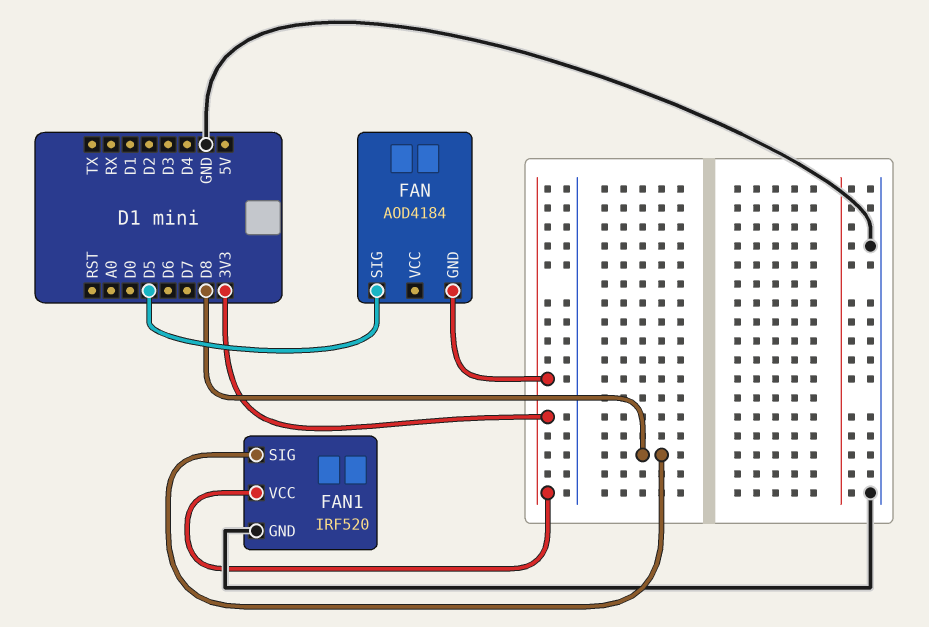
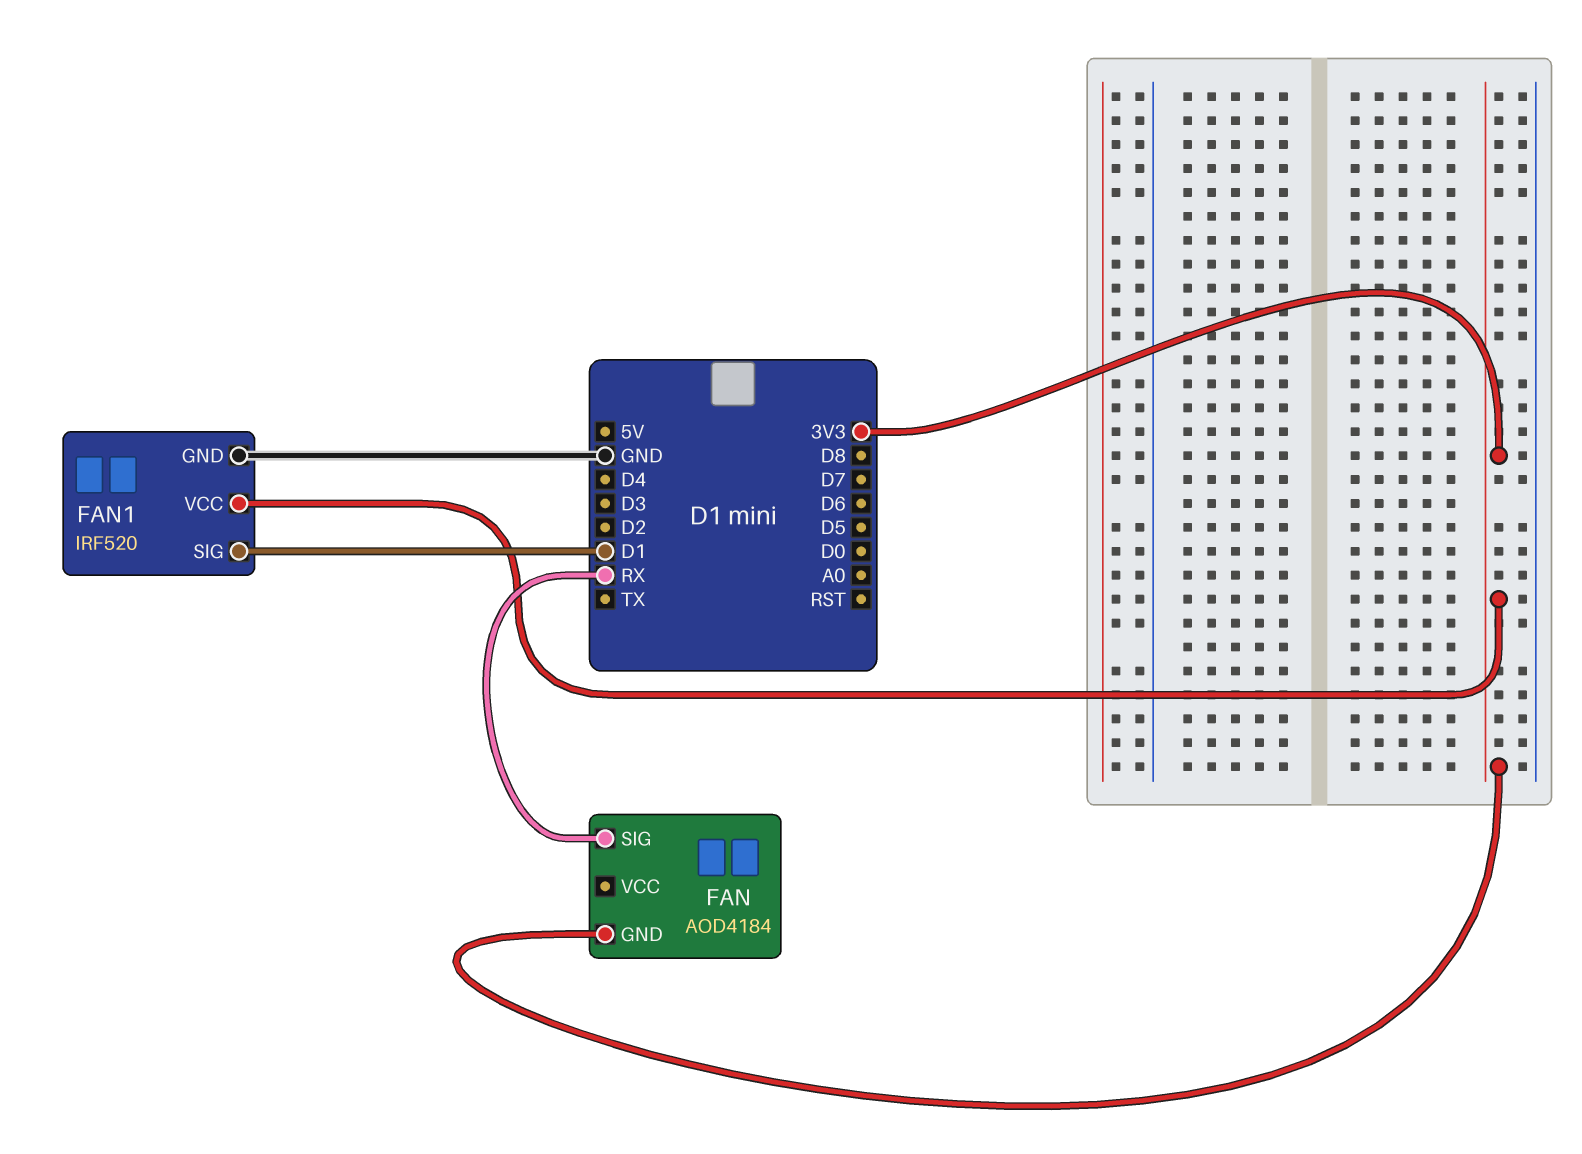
FAN pin SIG: D5 -> RX
FAN1 pin SIG: D8 -> D1

